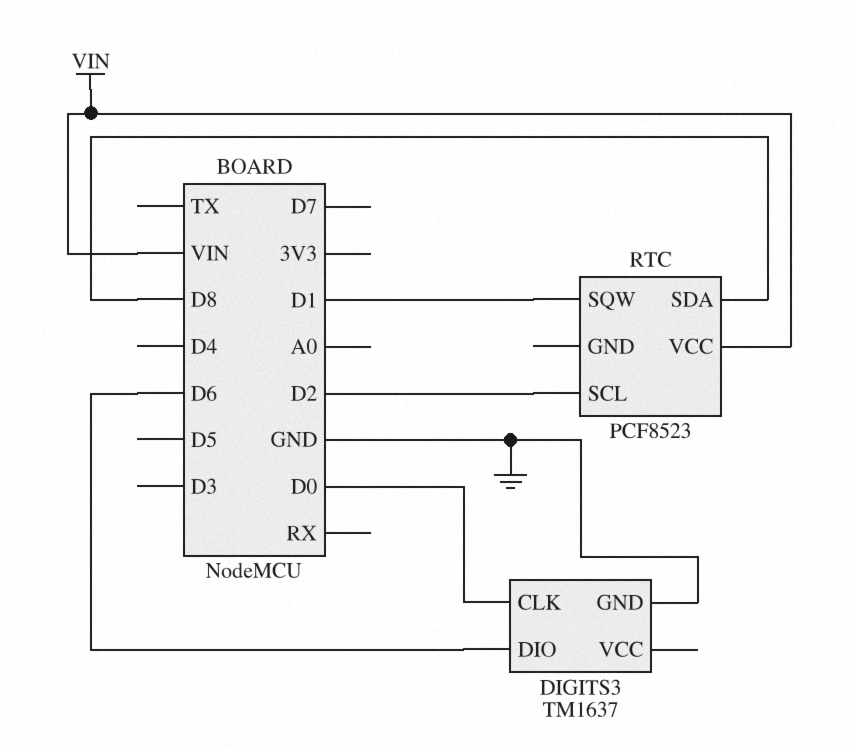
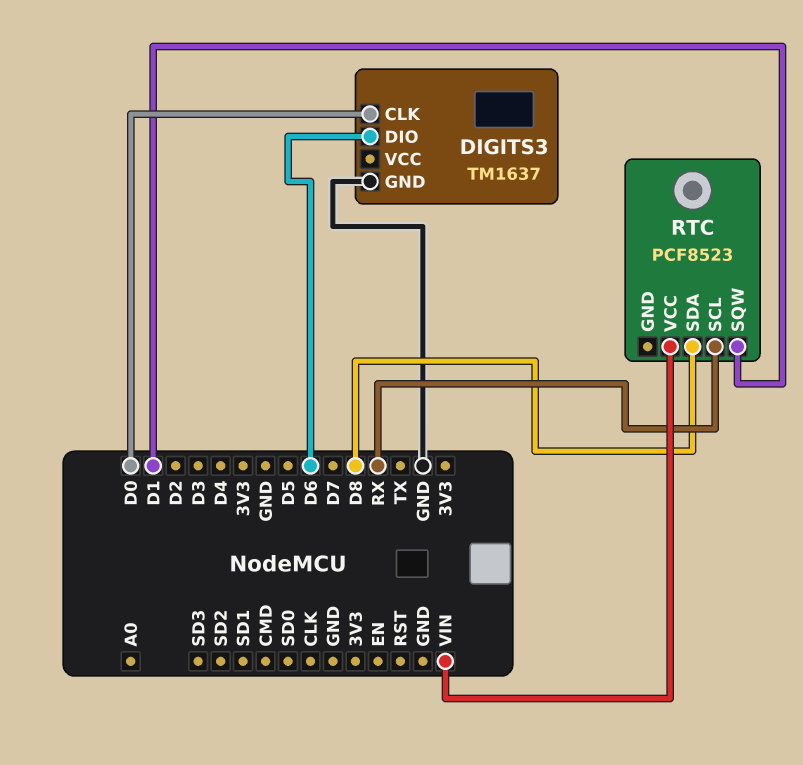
RTC pin SCL: D2 -> RX

